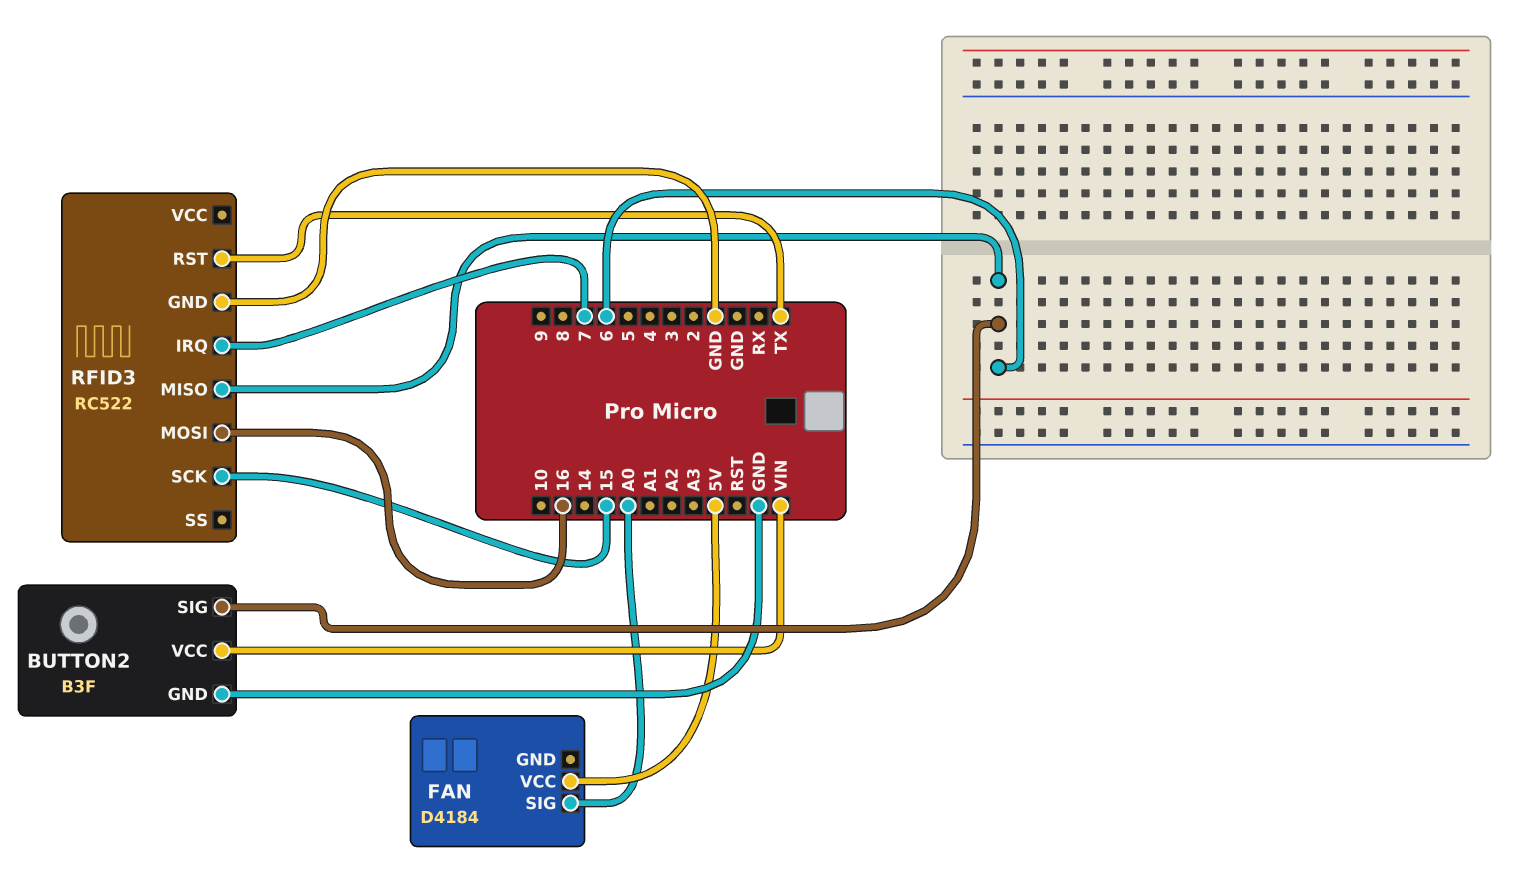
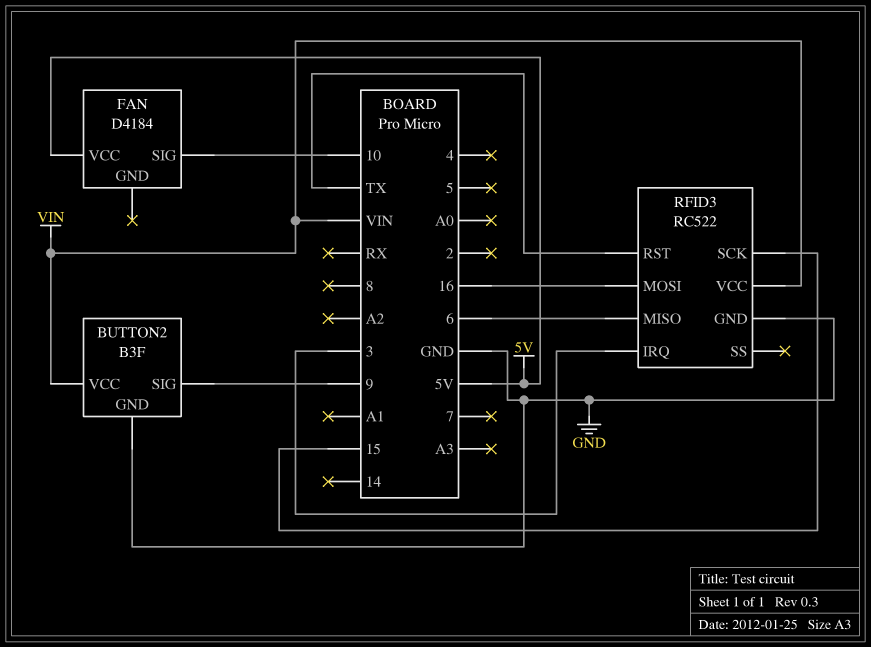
BUTTON2 pin SIG: 6 -> 9
FAN pin SIG: A0 -> 10
RFID3 pin IRQ: 7 -> 3
RFID3 pin VCC: none -> VIN

